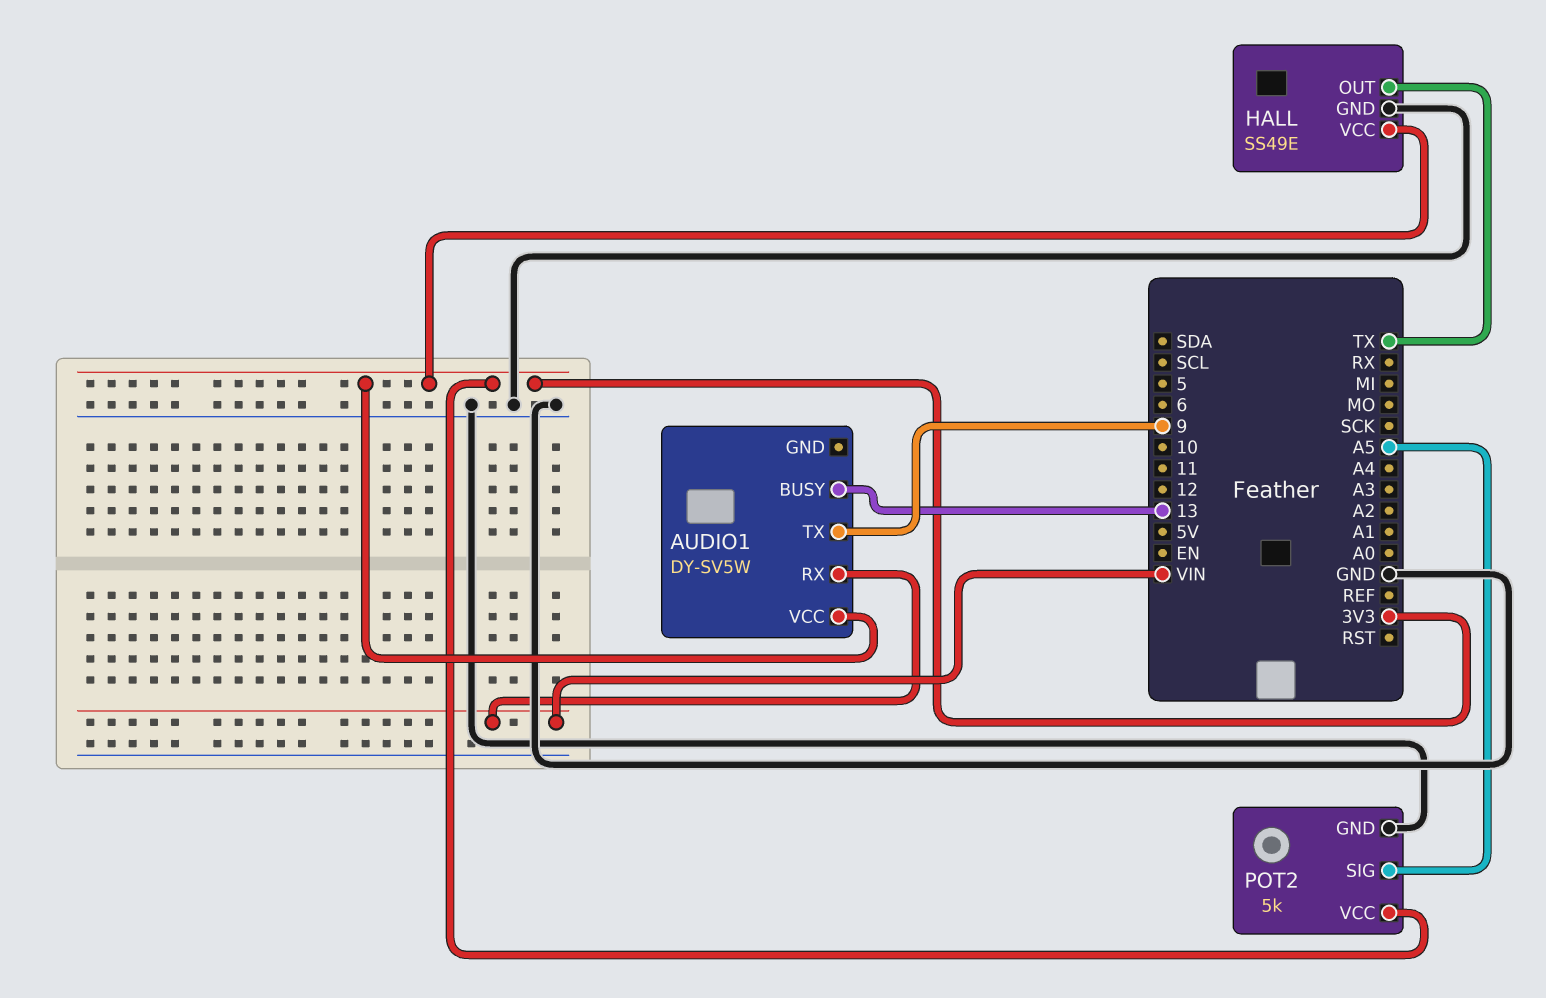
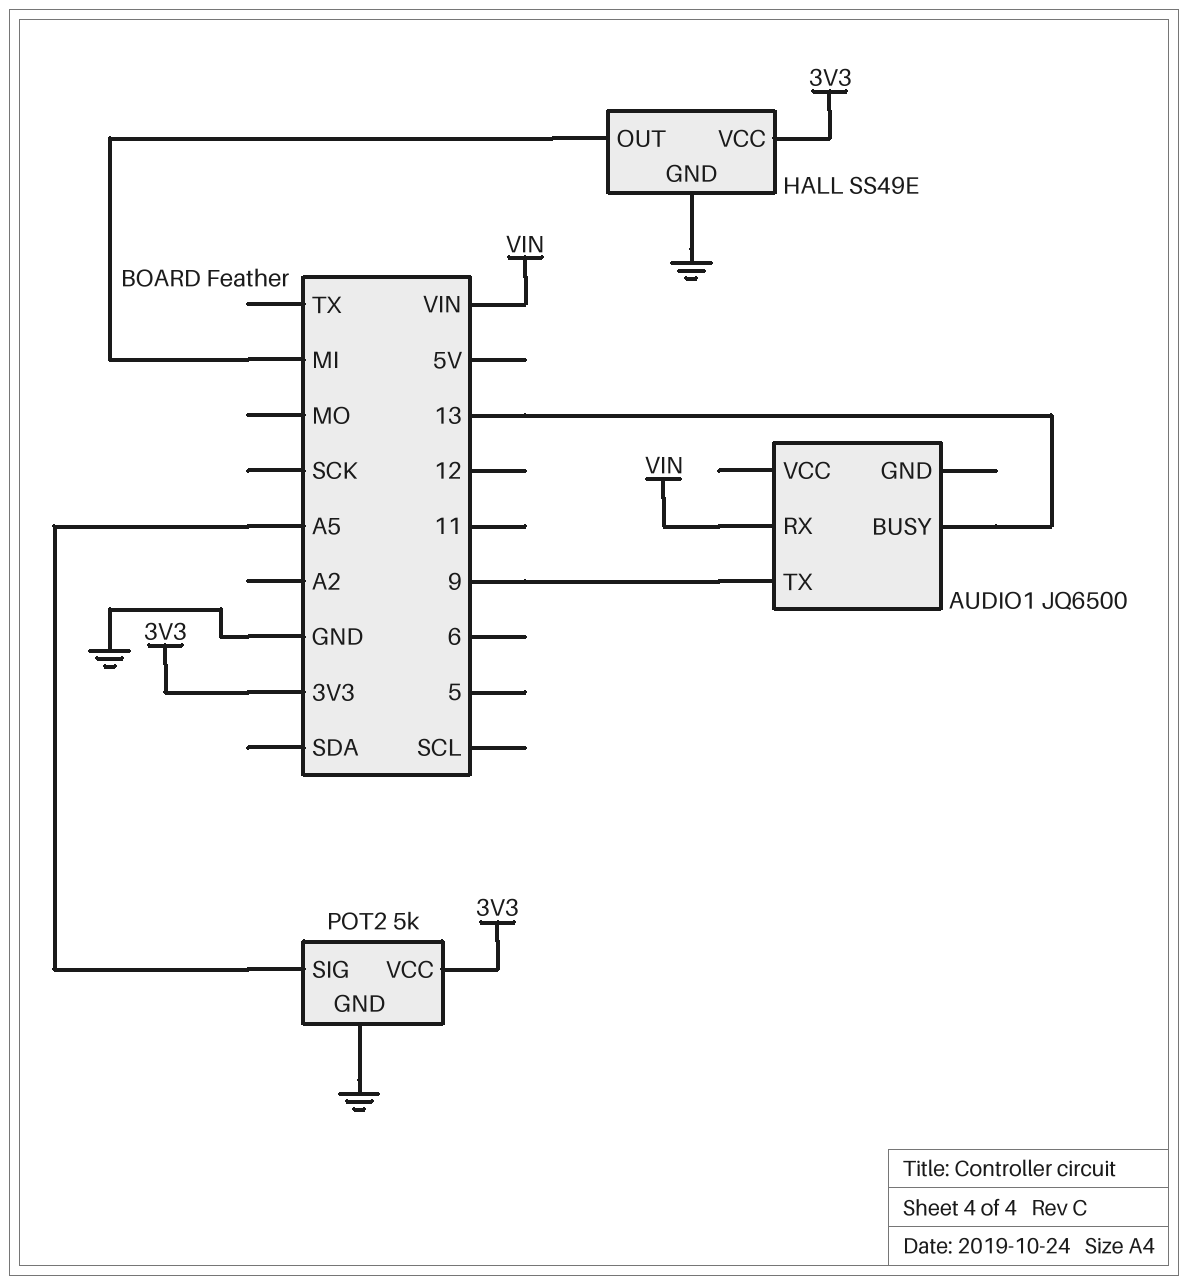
AUDIO1: DY-SV5W -> JQ6500
AUDIO1 pin VCC: 3V3 -> none
HALL pin OUT: TX -> MI

